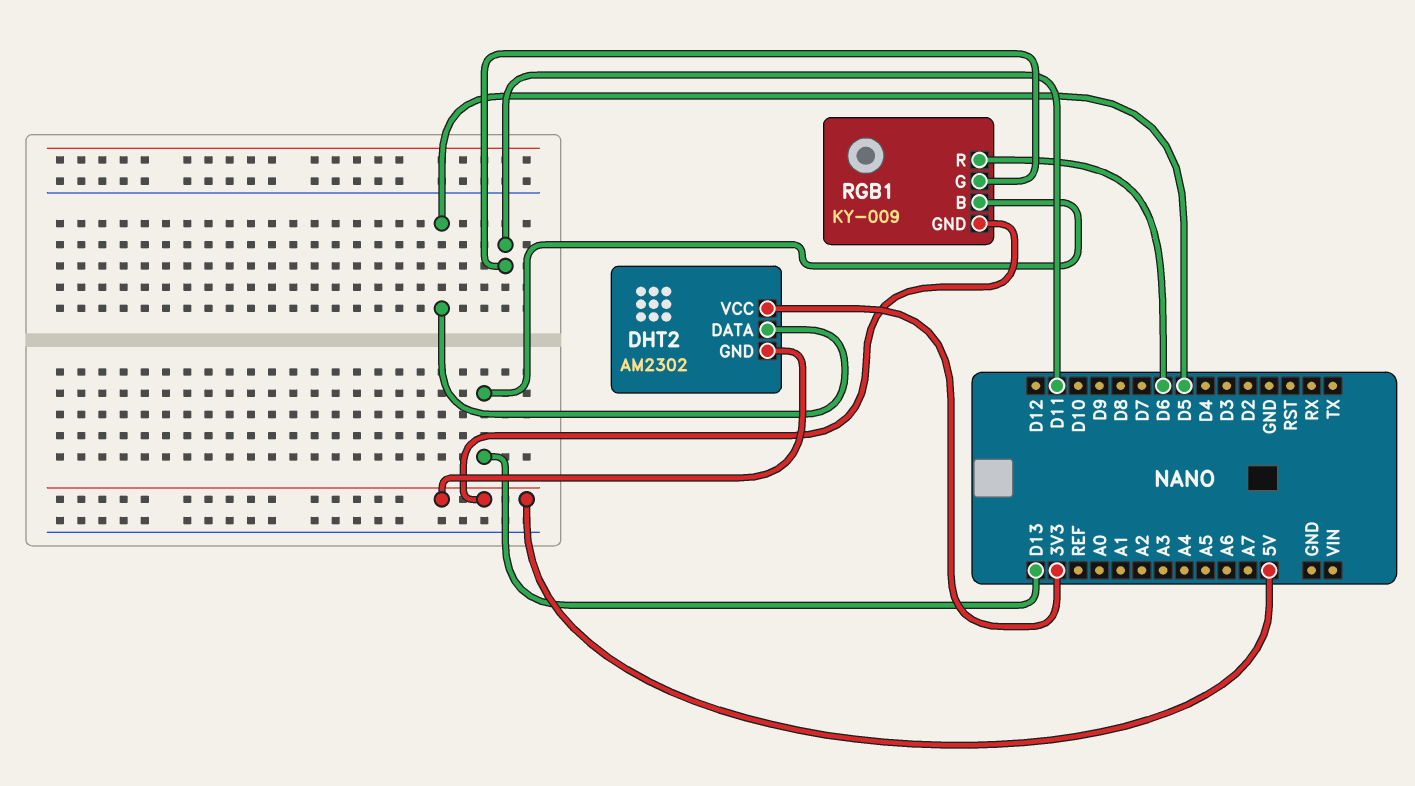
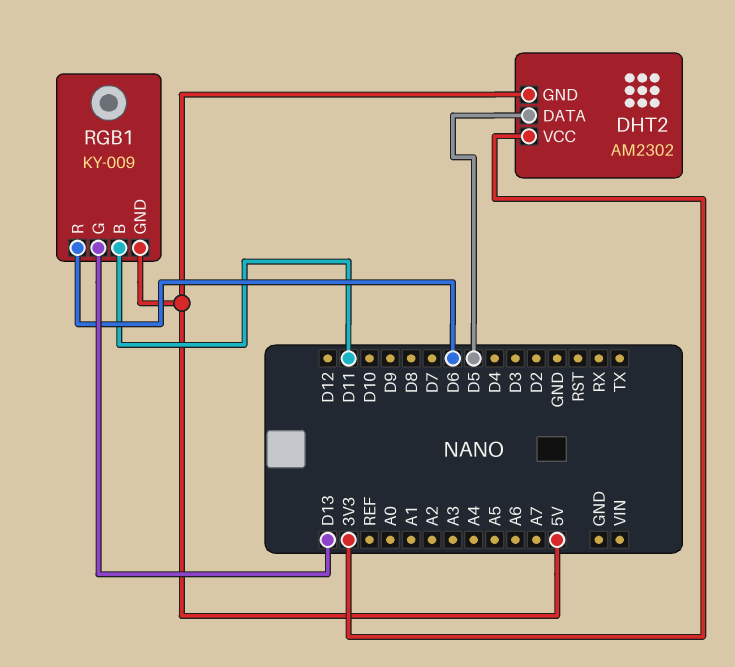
RGB1 pin B: D13 -> D11
RGB1 pin G: D11 -> D13

